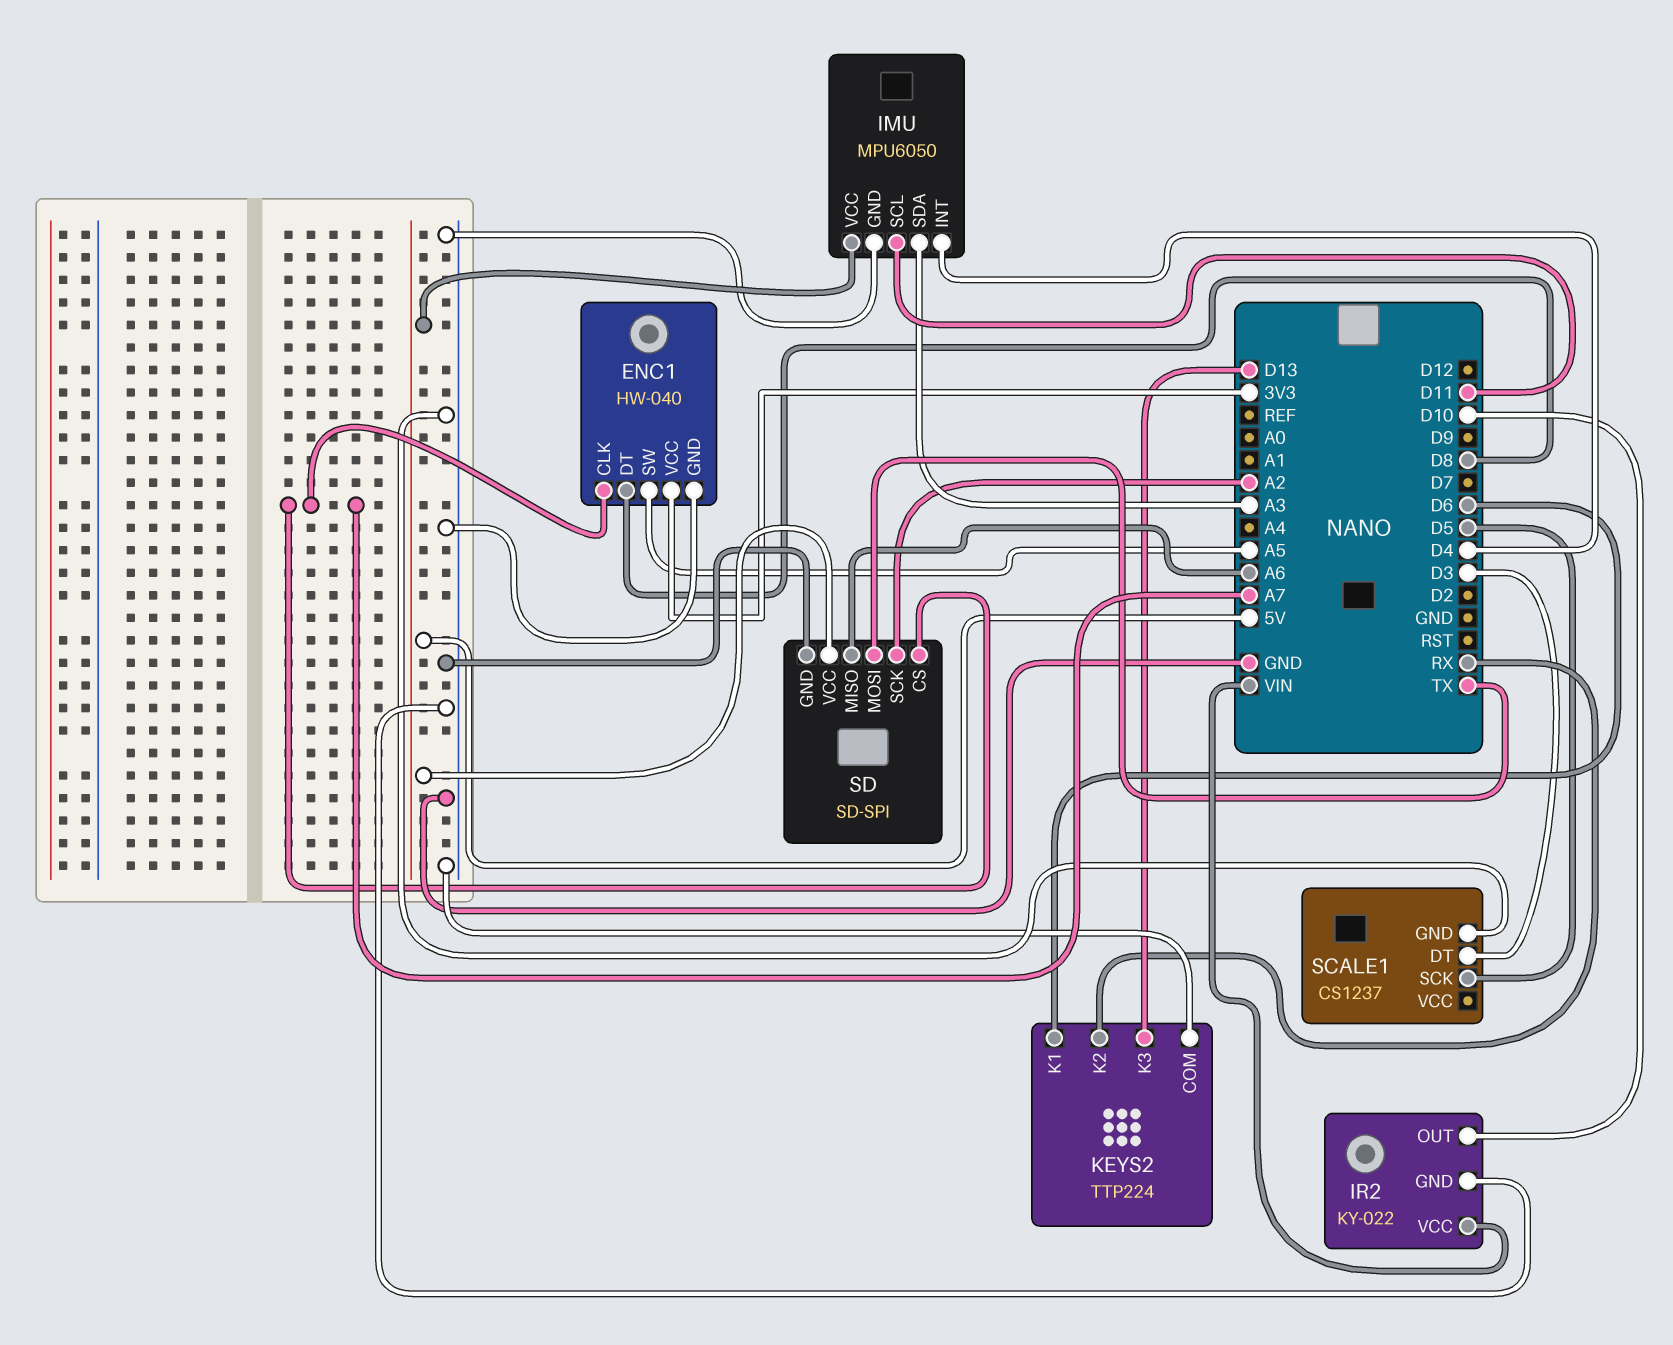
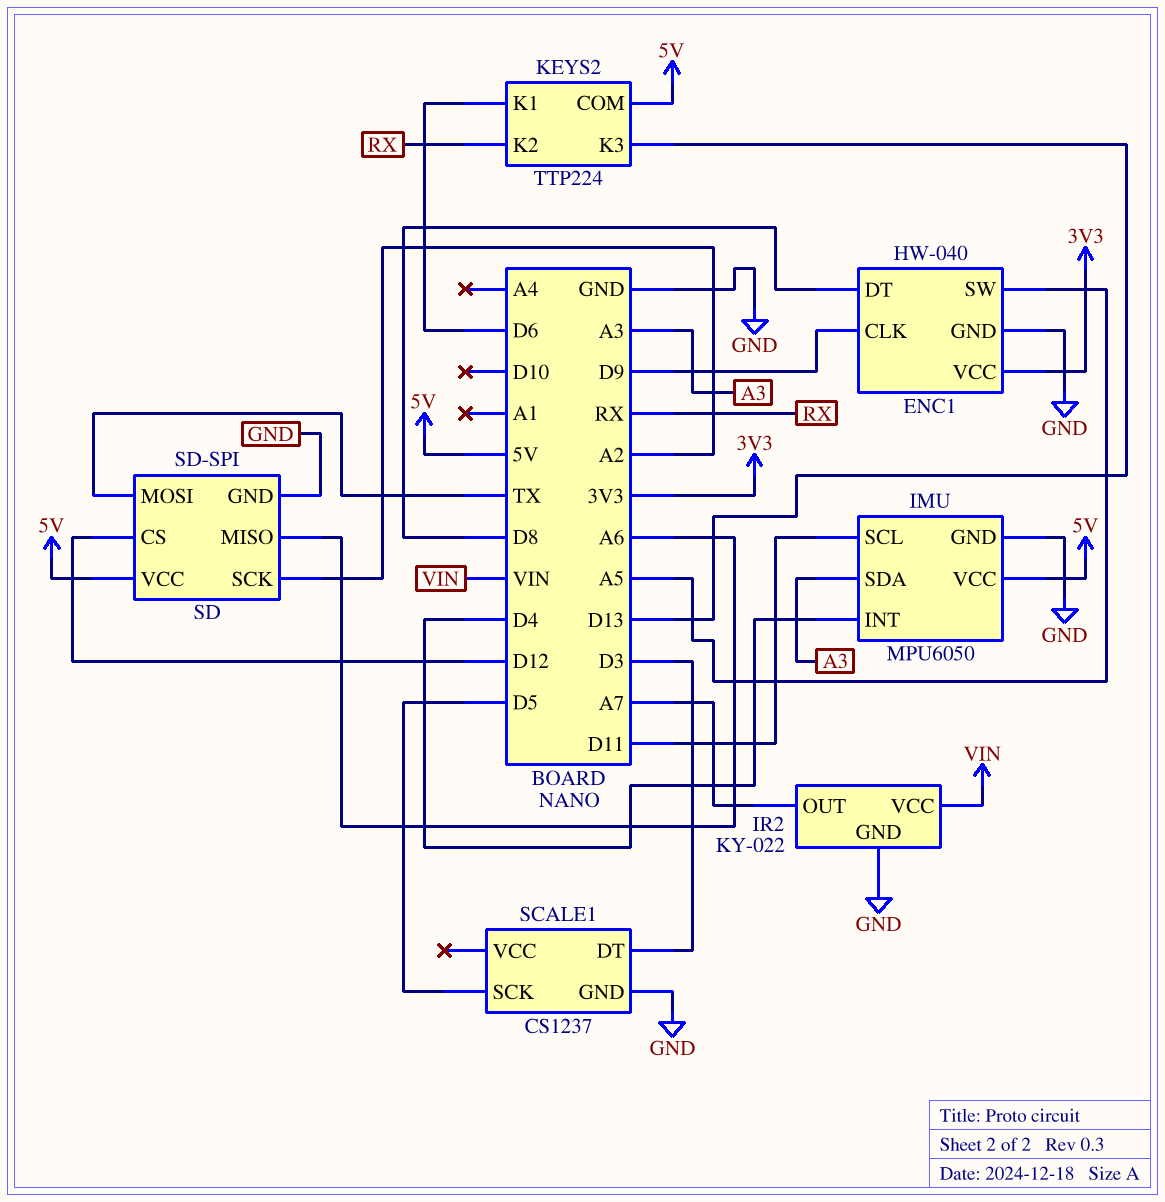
ENC1 pin CLK: A7 -> D9
IR2 pin OUT: D10 -> A7
KEYS2 pin COM: GND -> 5V
SD pin CS: A7 -> D12

